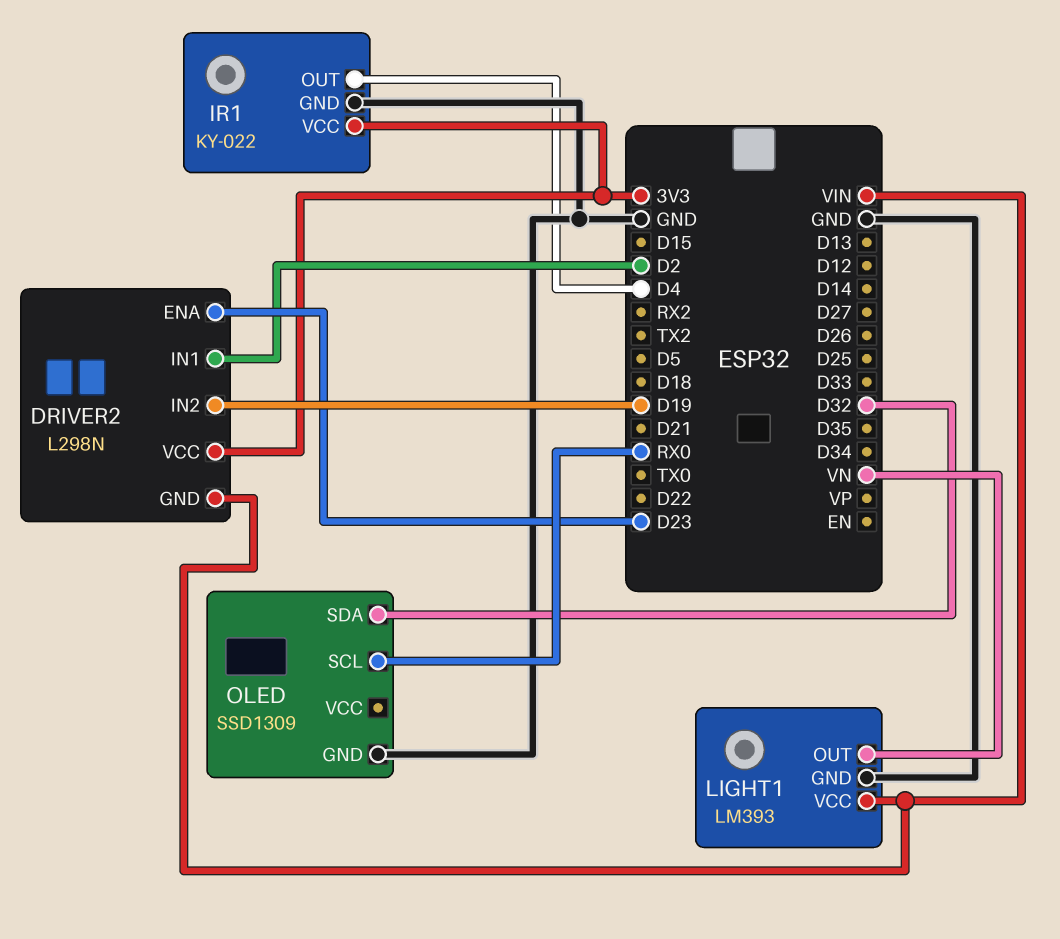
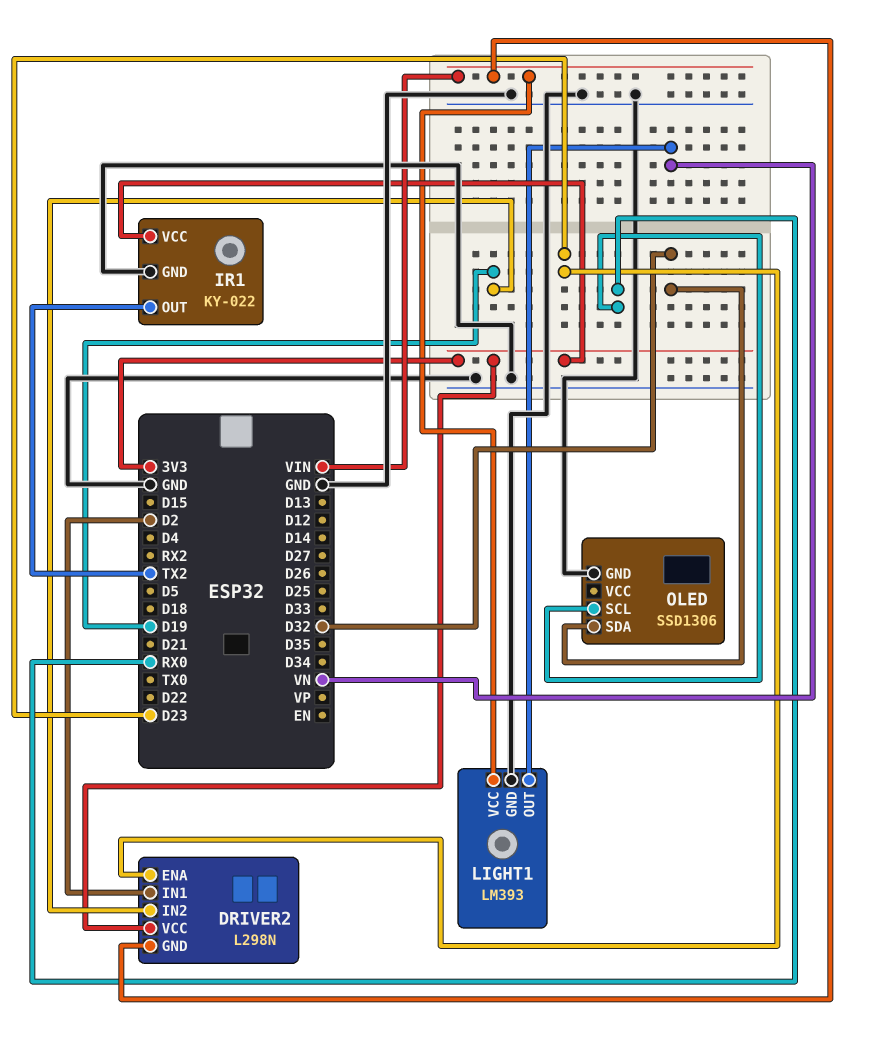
IR1 pin OUT: D4 -> TX2
OLED: SSD1309 -> SSD1306

